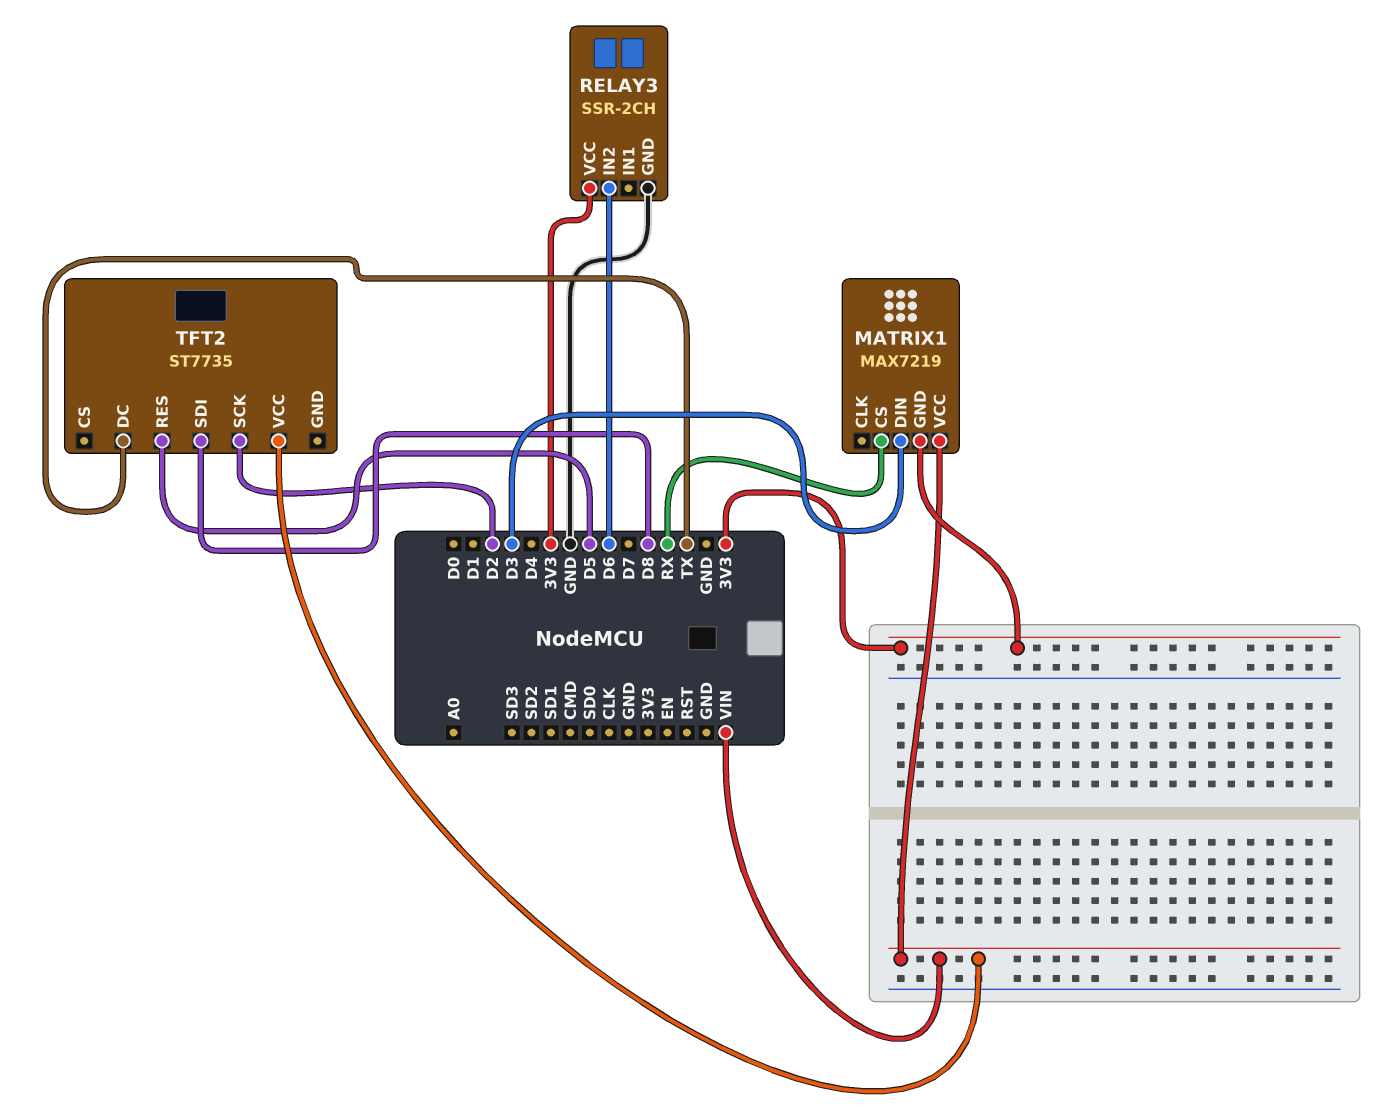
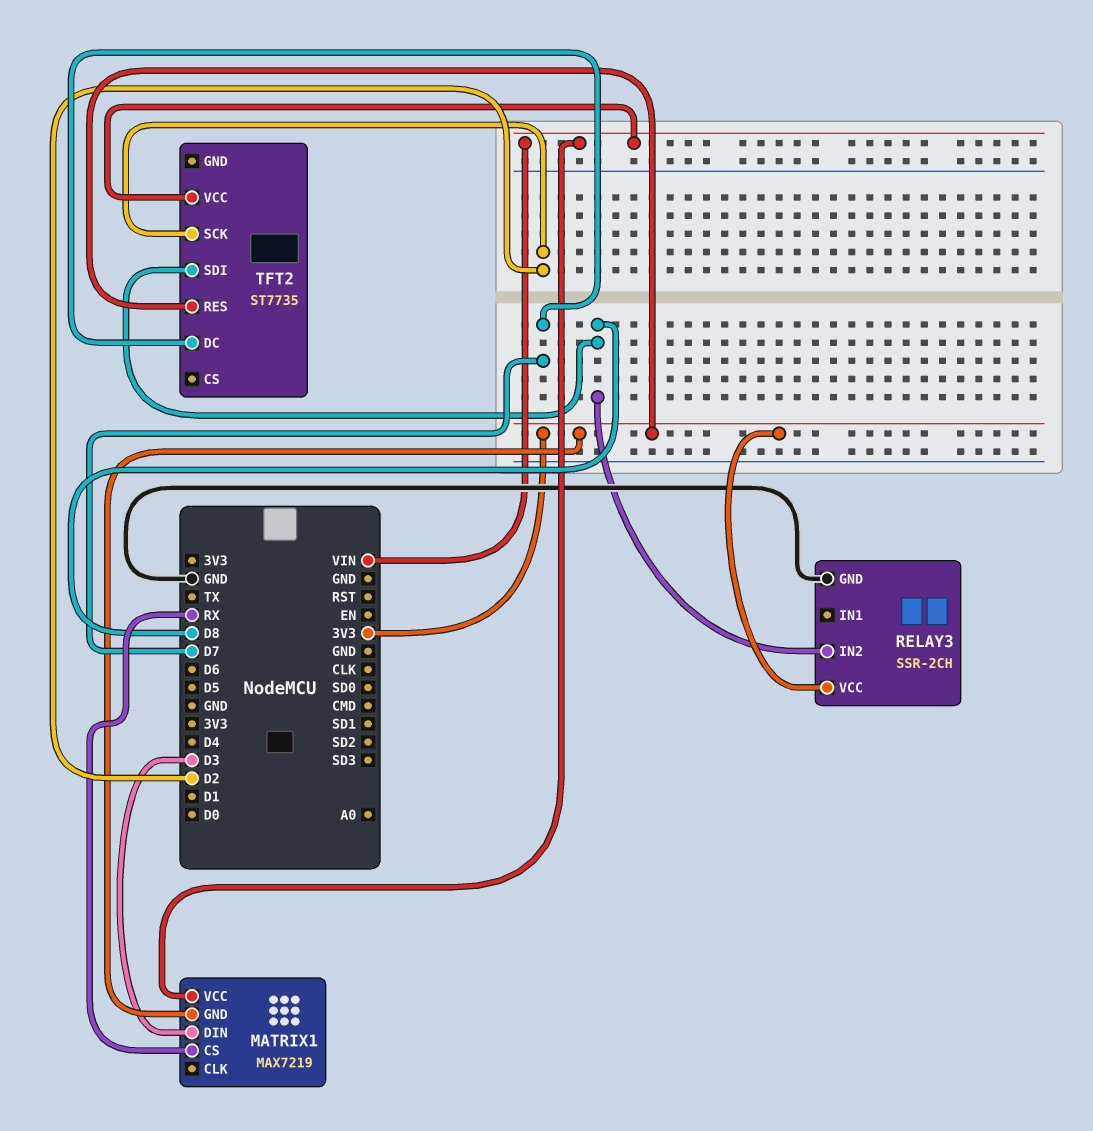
RELAY3 pin IN2: D6 -> D8
TFT2 pin DC: TX -> D7
TFT2 pin RES: D5 -> 3V3

